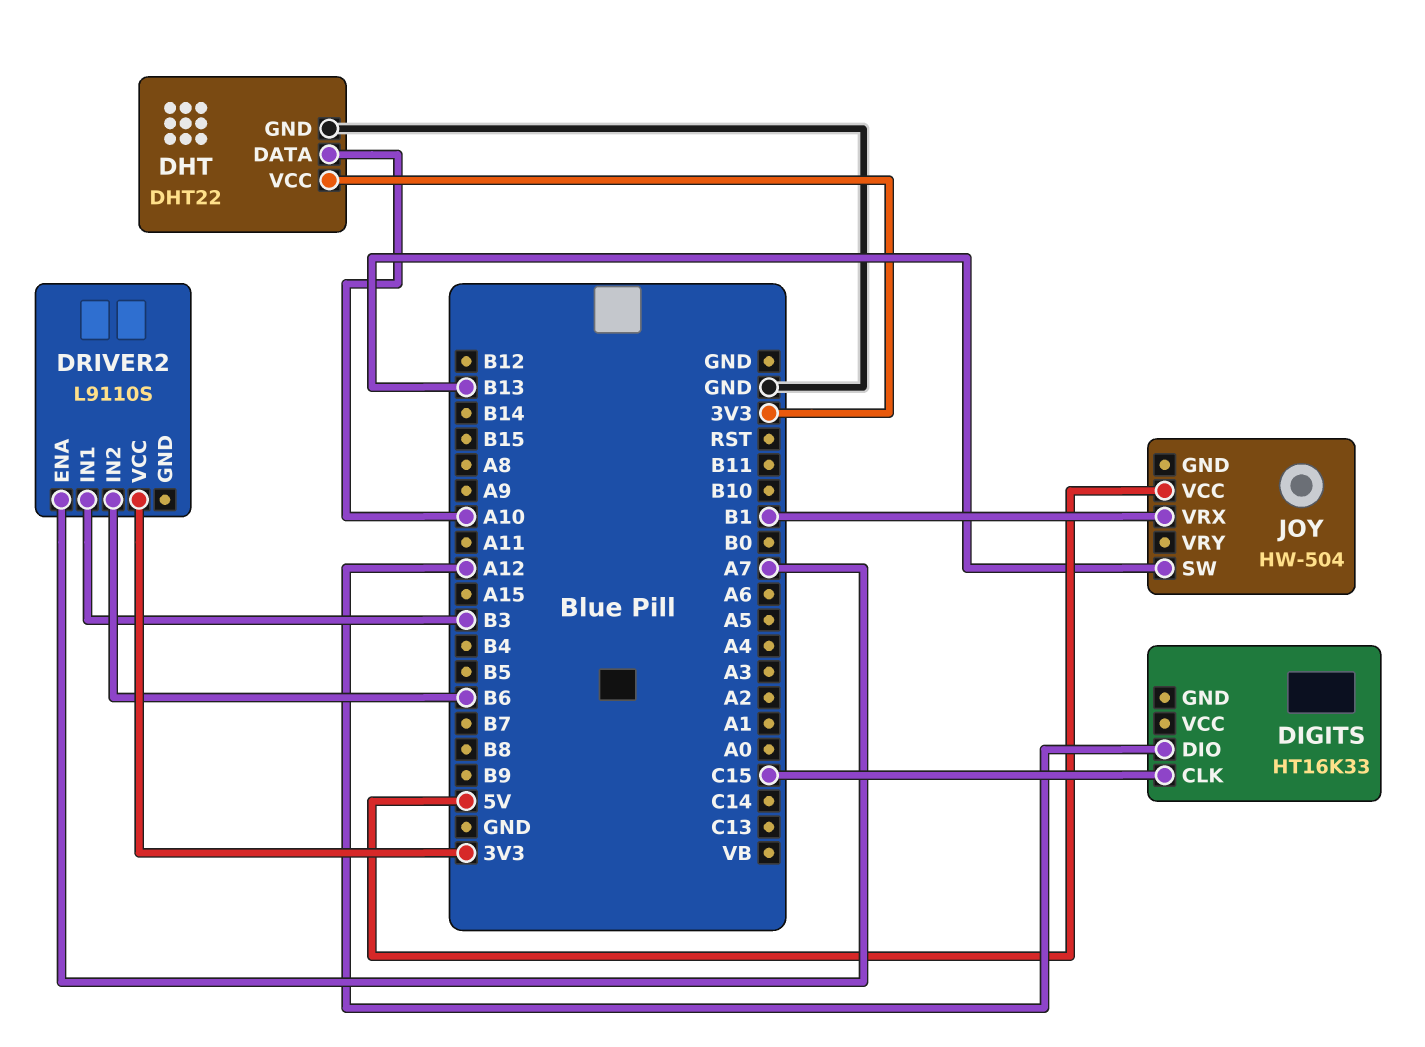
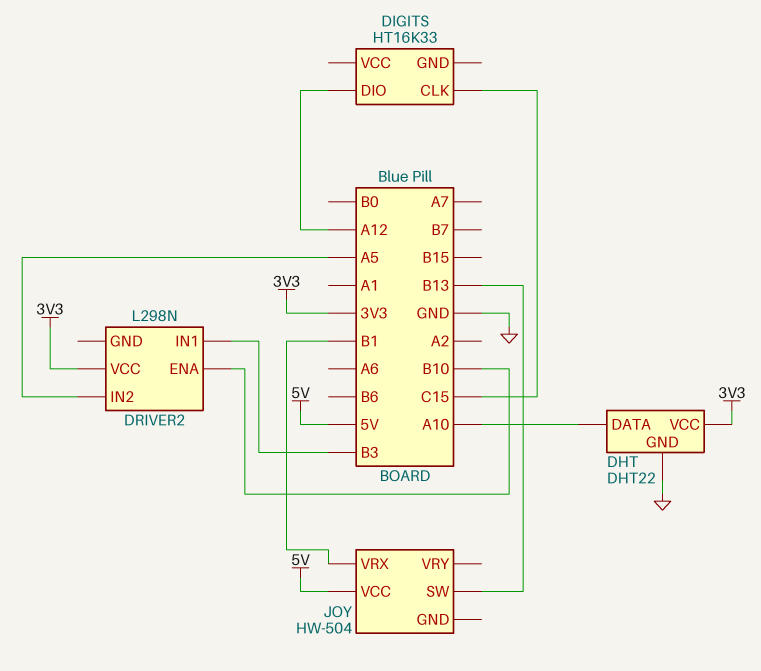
DRIVER2: L9110S -> L298N
DRIVER2 pin ENA: A7 -> B10
DRIVER2 pin IN2: B6 -> A5

